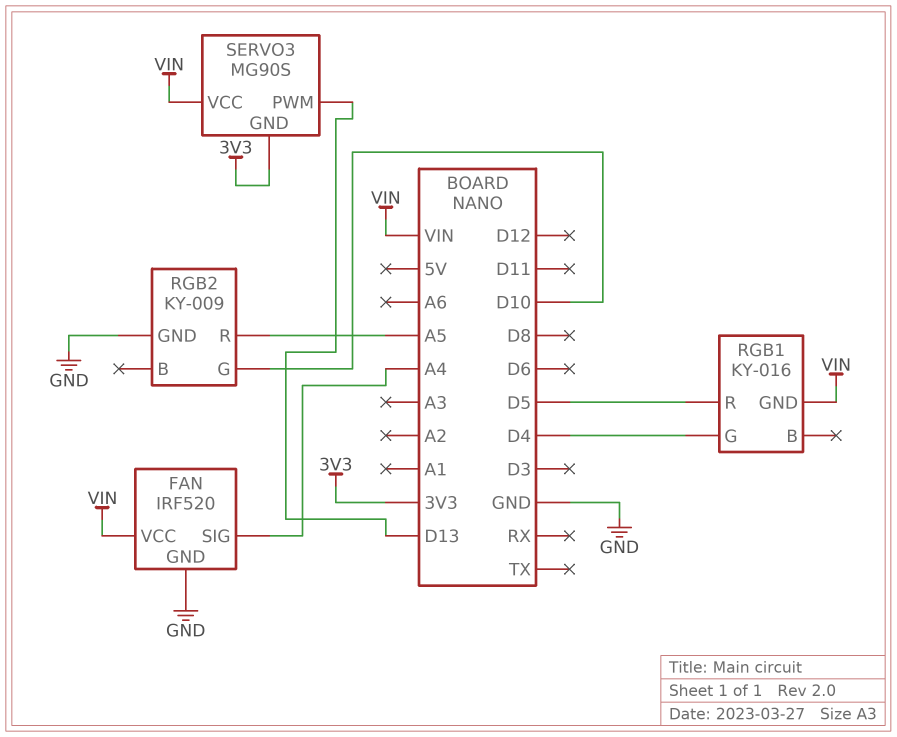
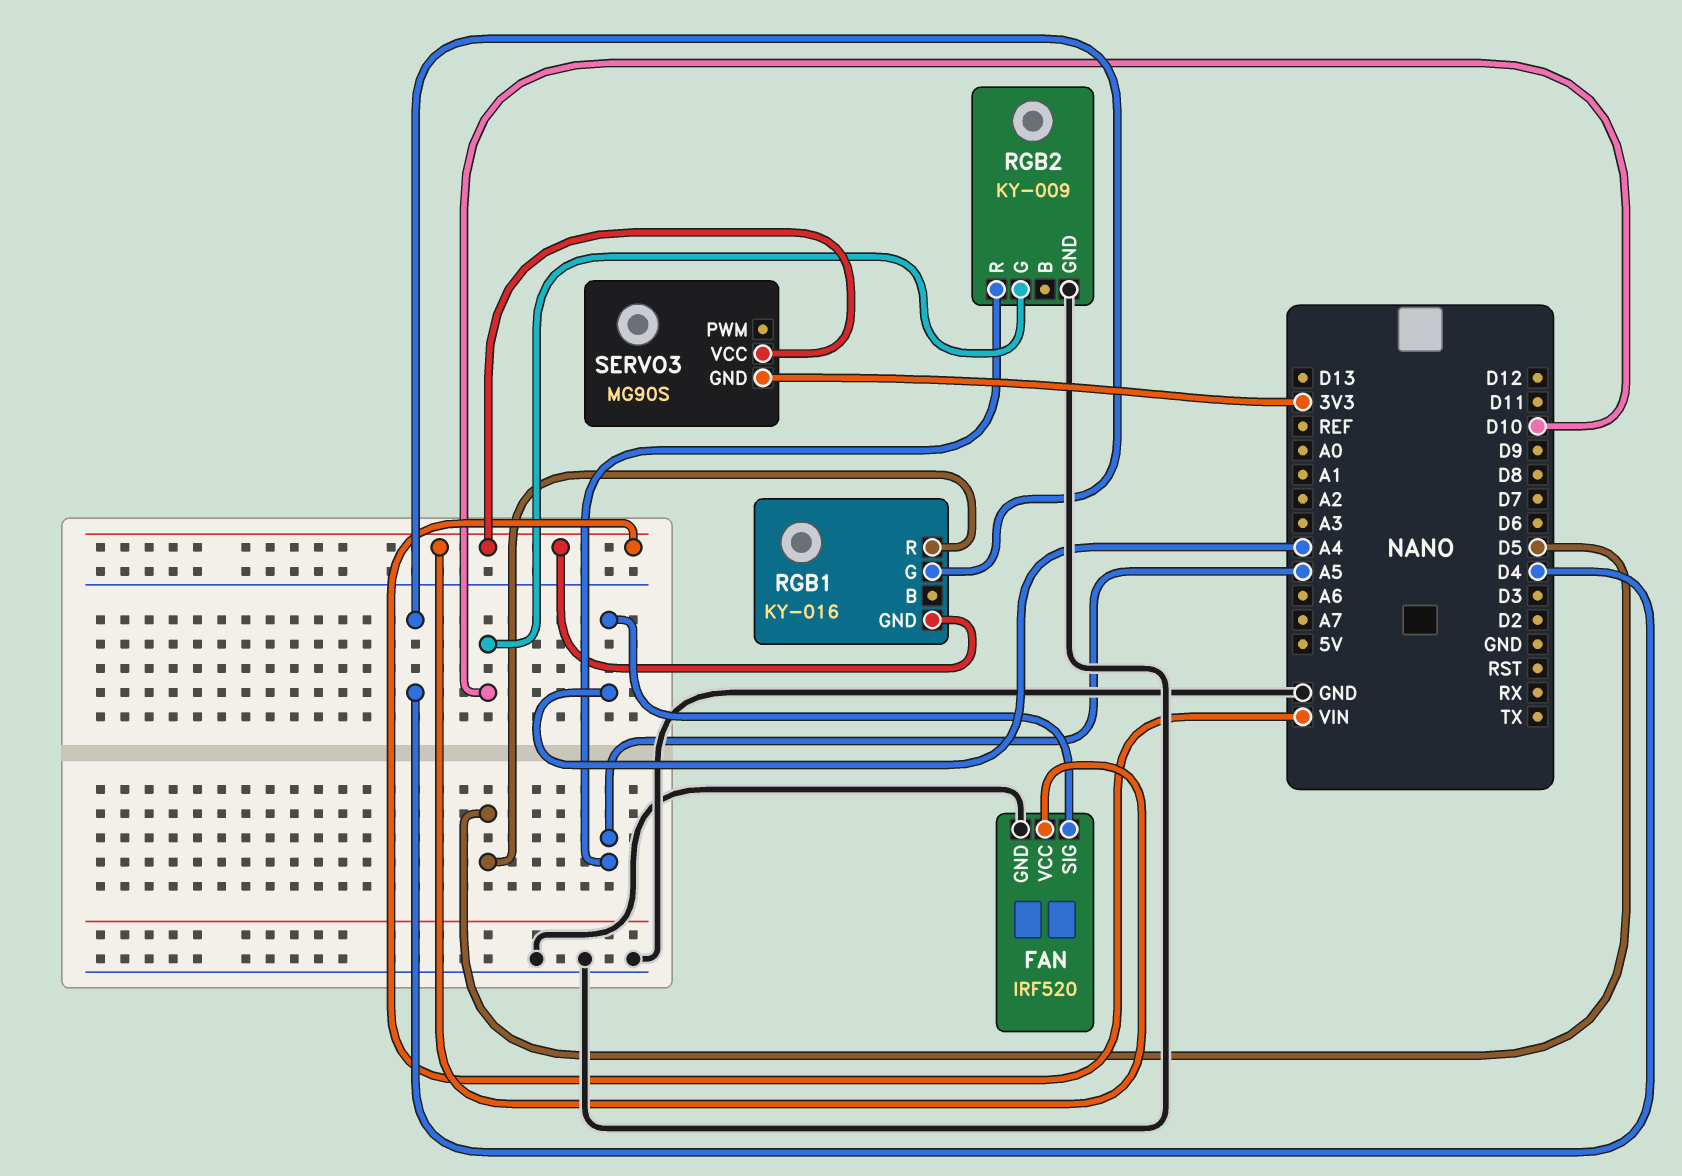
SERVO3 pin PWM: D13 -> none

